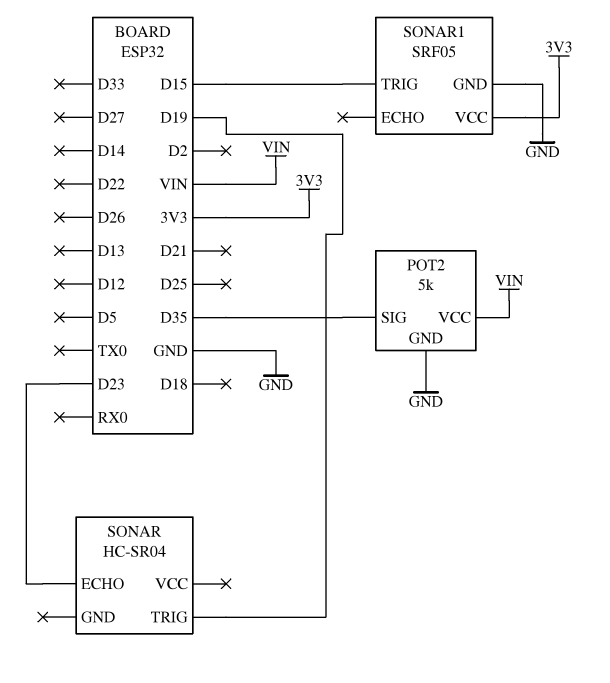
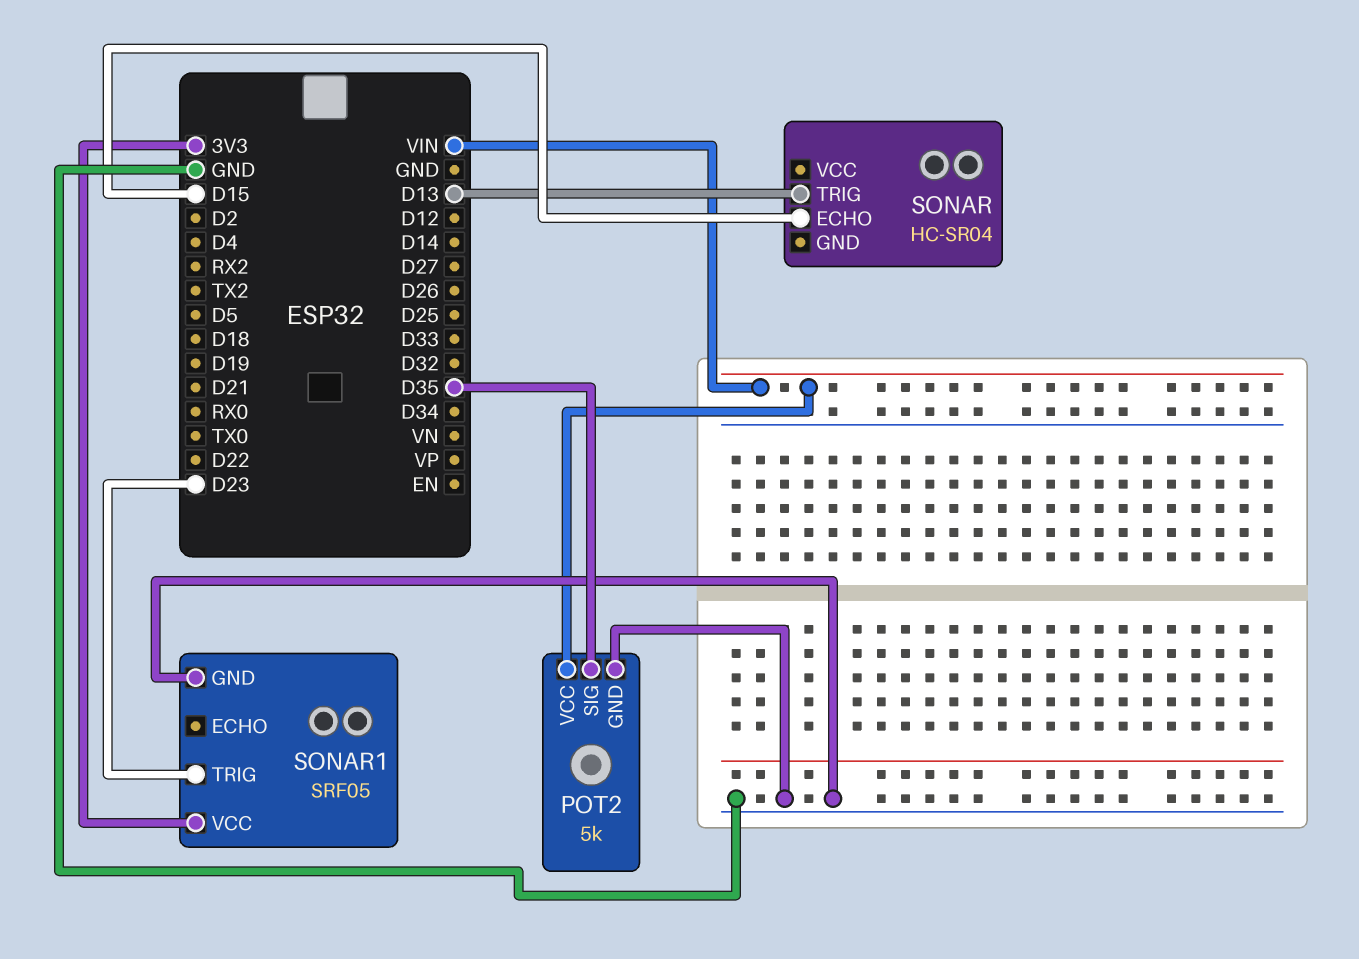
SONAR pin ECHO: D23 -> D15
SONAR pin TRIG: D19 -> D13
SONAR1 pin TRIG: D15 -> D23

